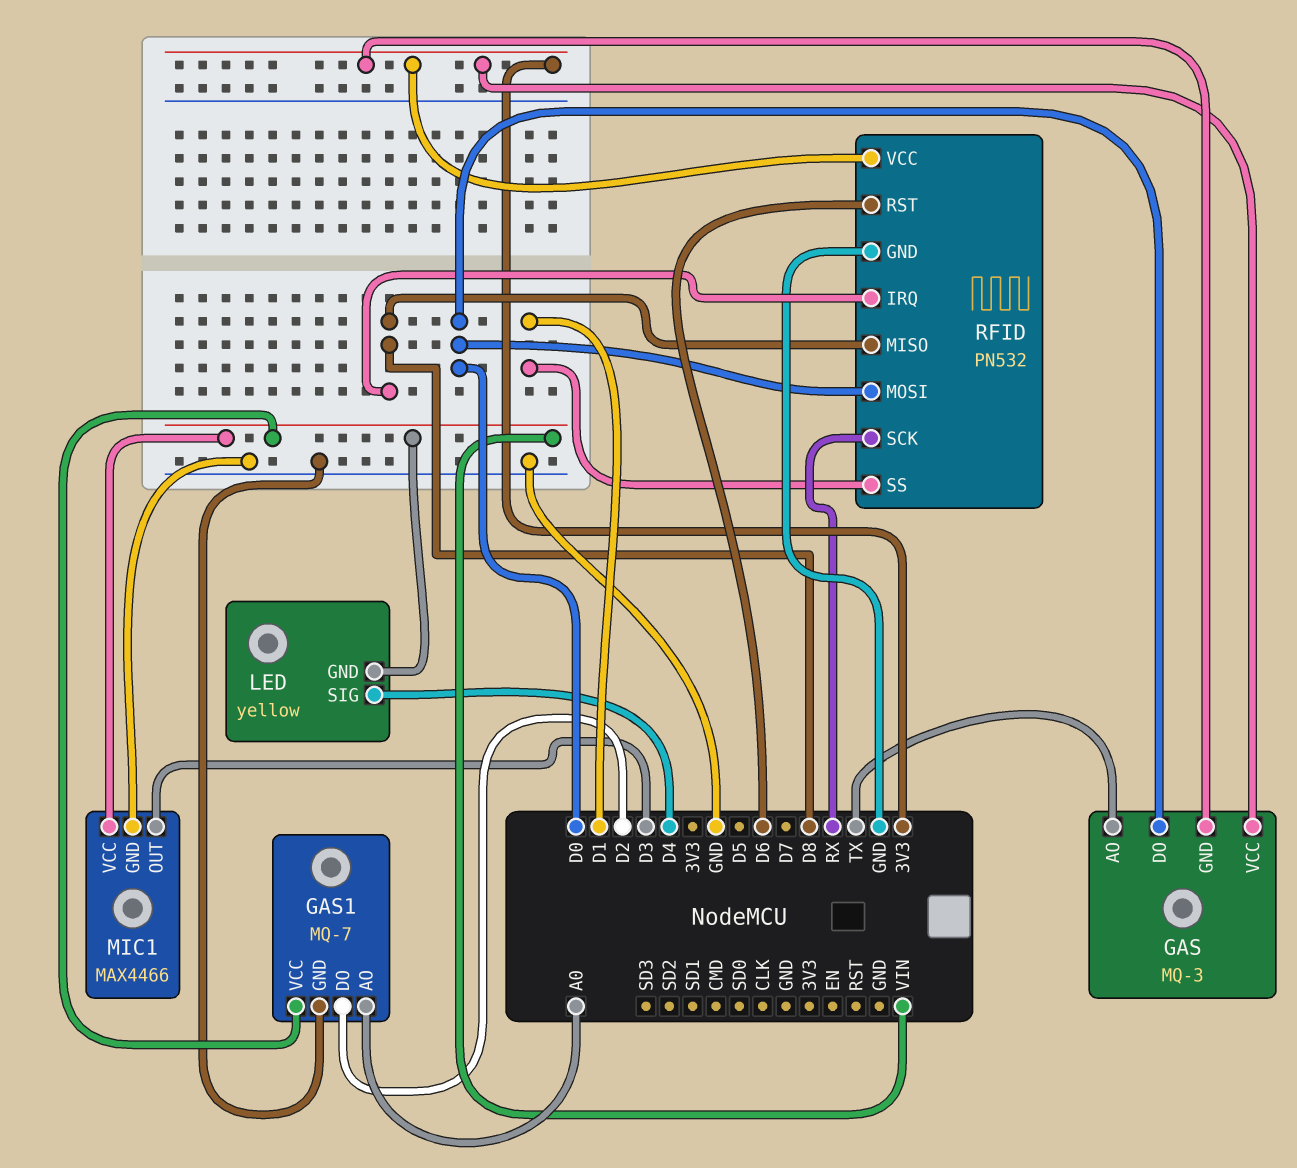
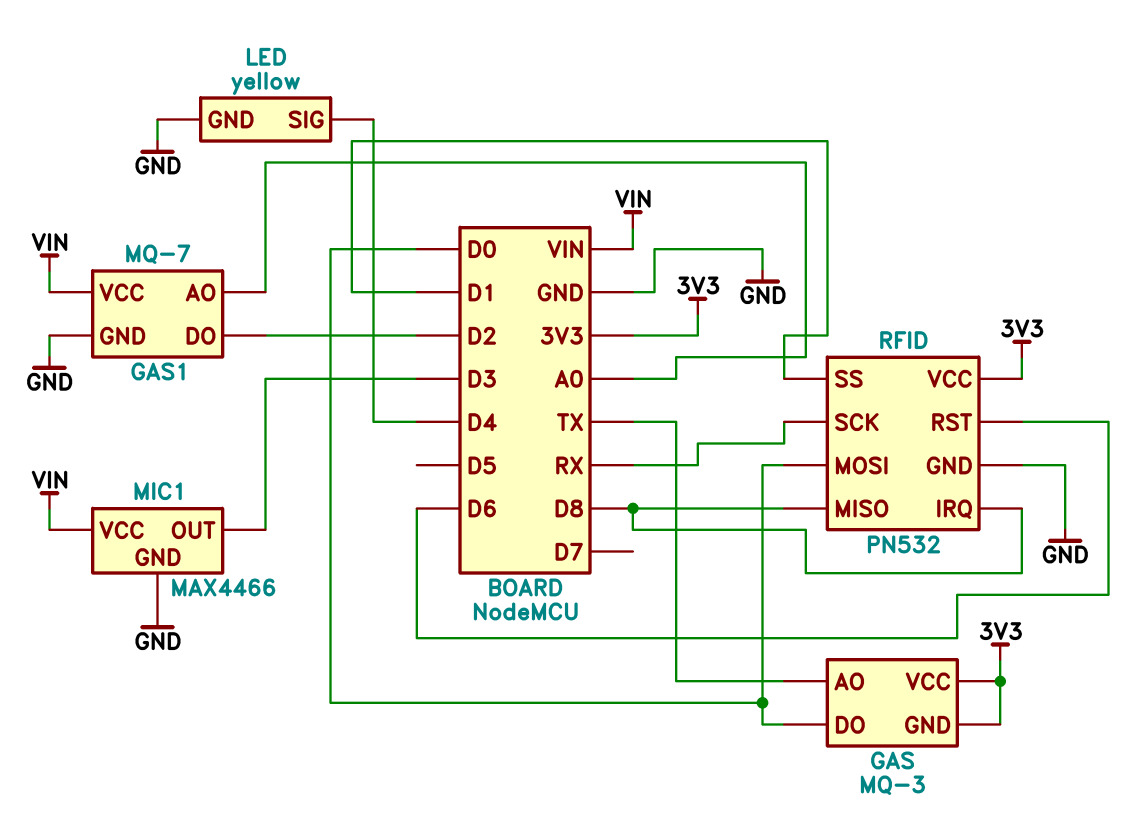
LED pin GND: VIN -> GND

